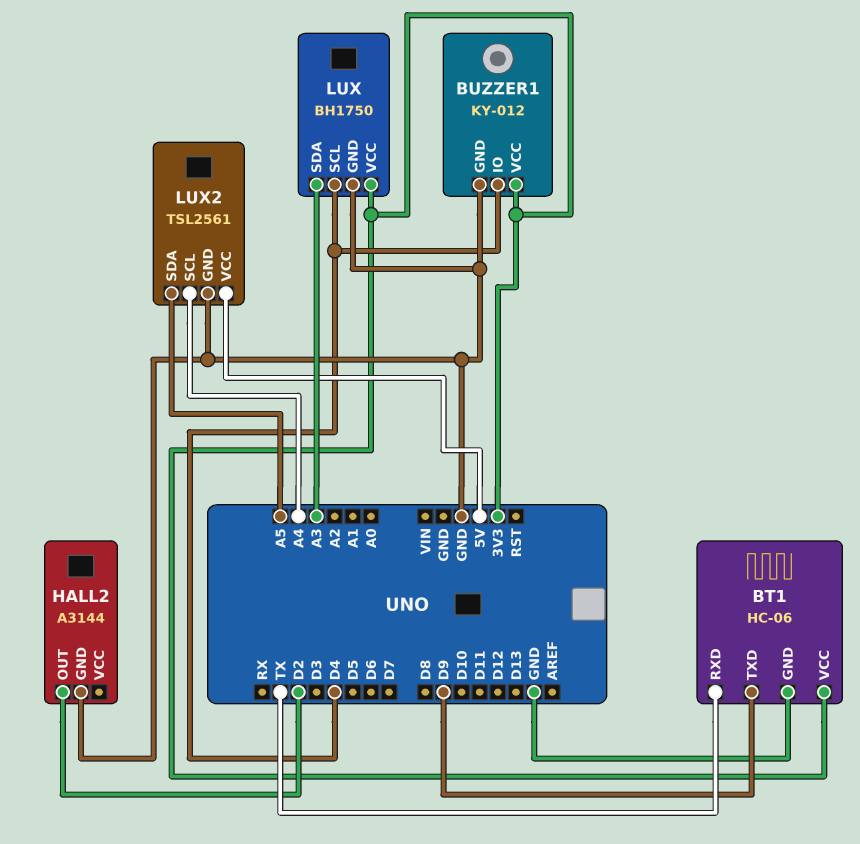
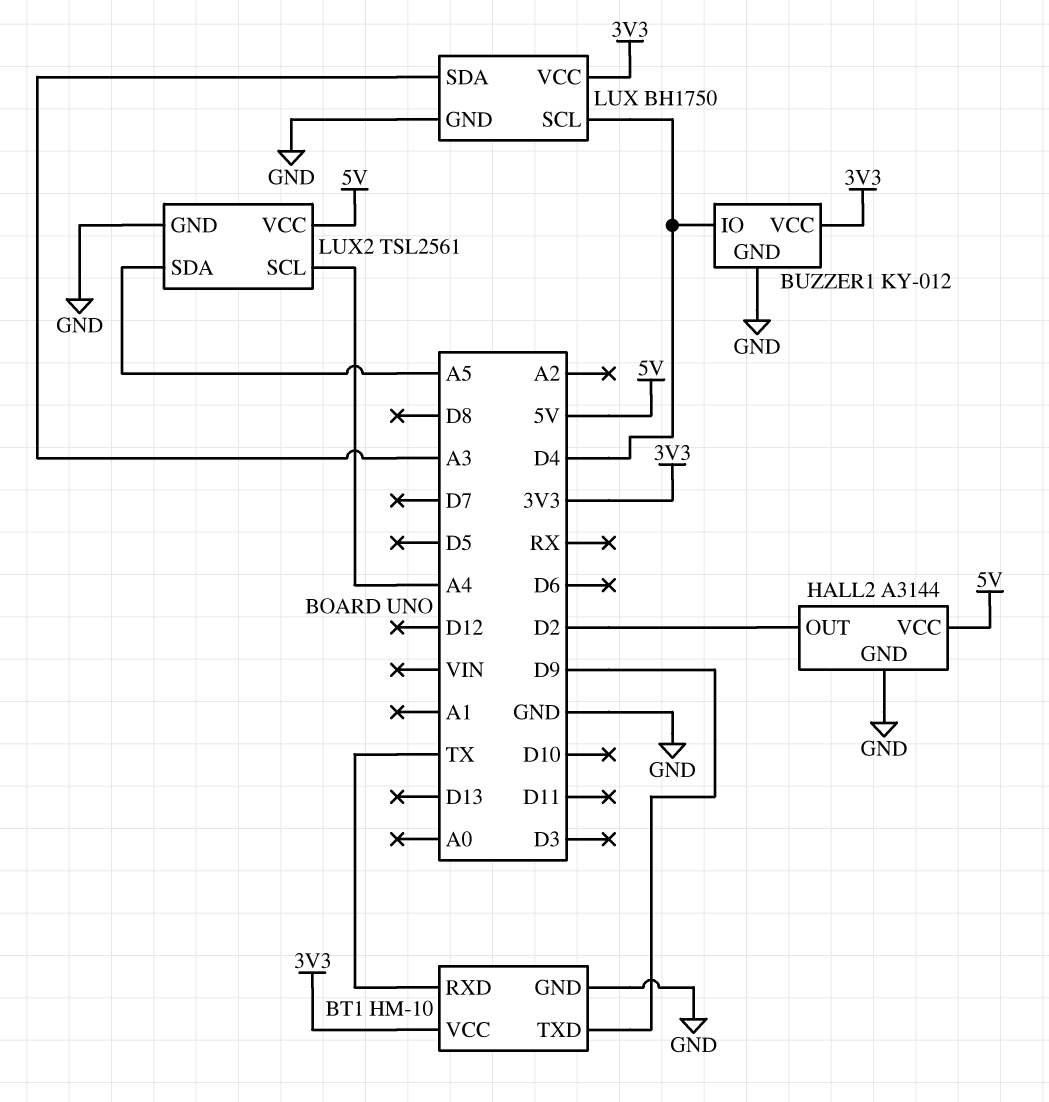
BT1: HC-06 -> HM-10
HALL2 pin VCC: none -> 5V

